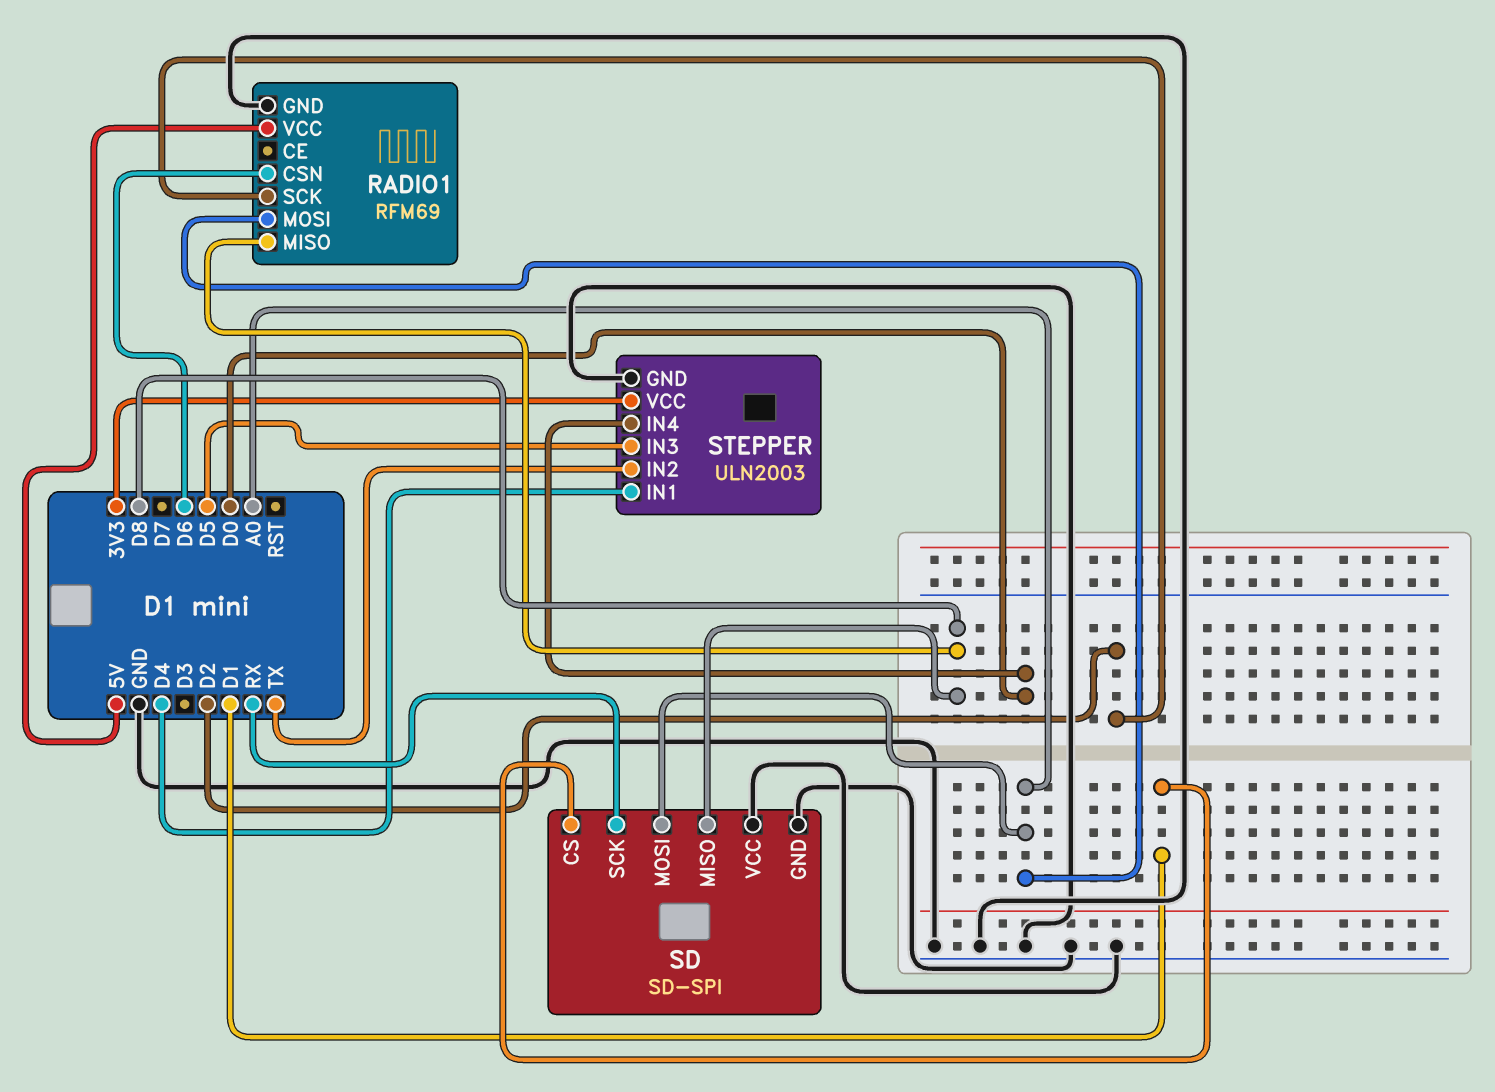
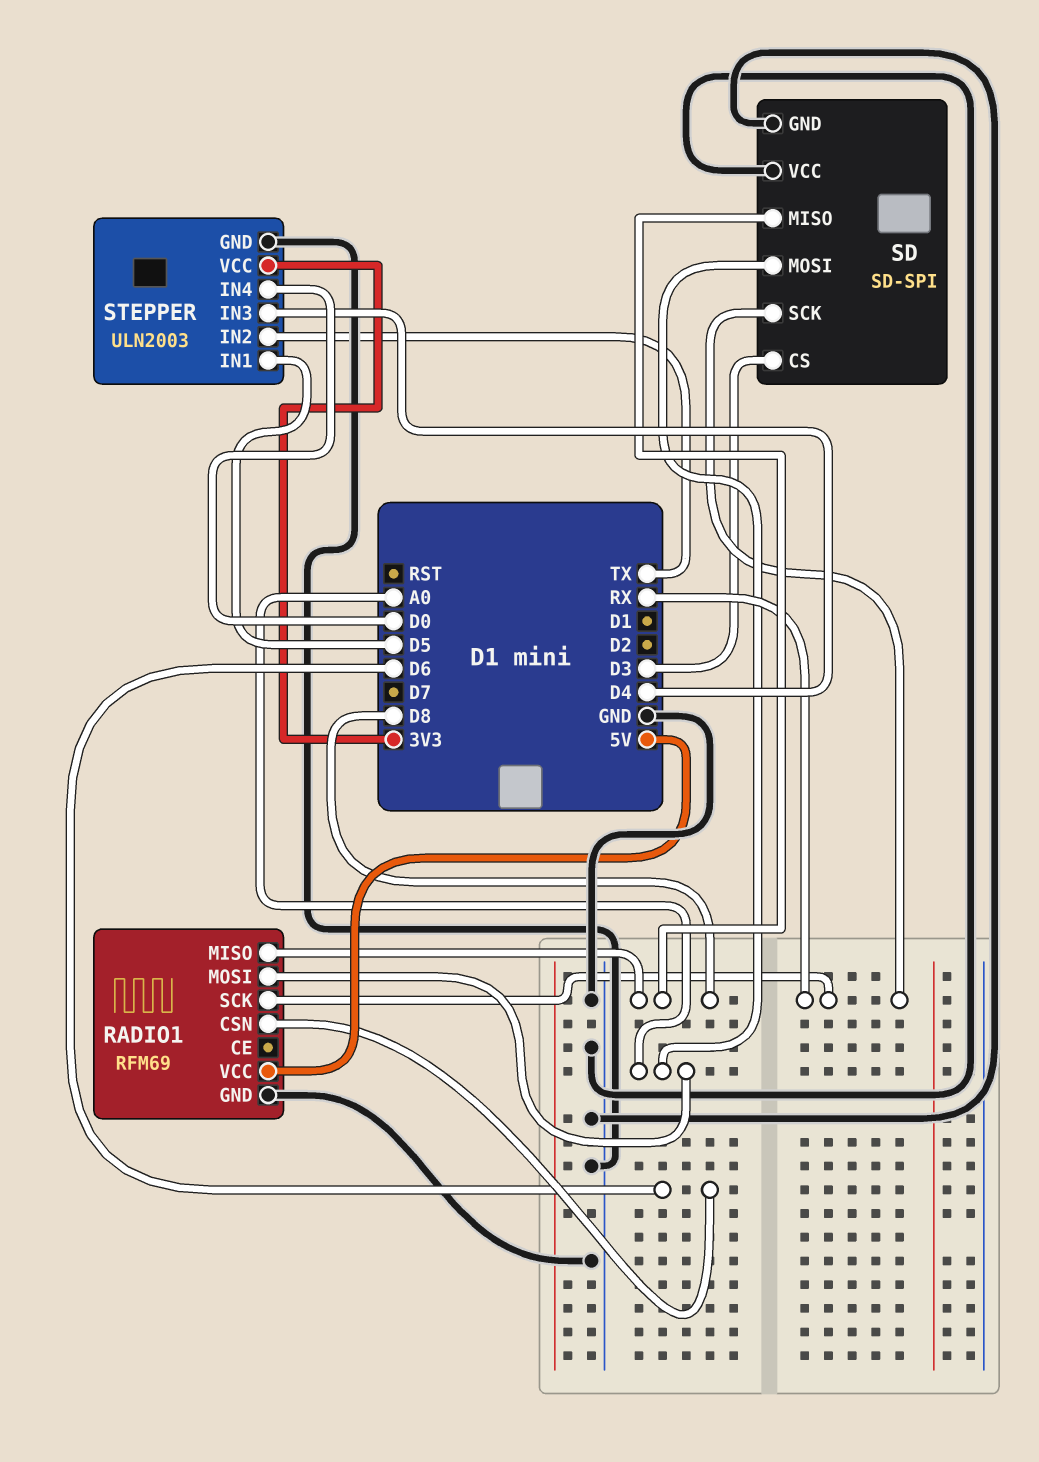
RADIO1 pin SCK: D2 -> RX
SD pin CS: D1 -> D3
STEPPER pin IN1: D4 -> D5
STEPPER pin IN3: D5 -> D4

